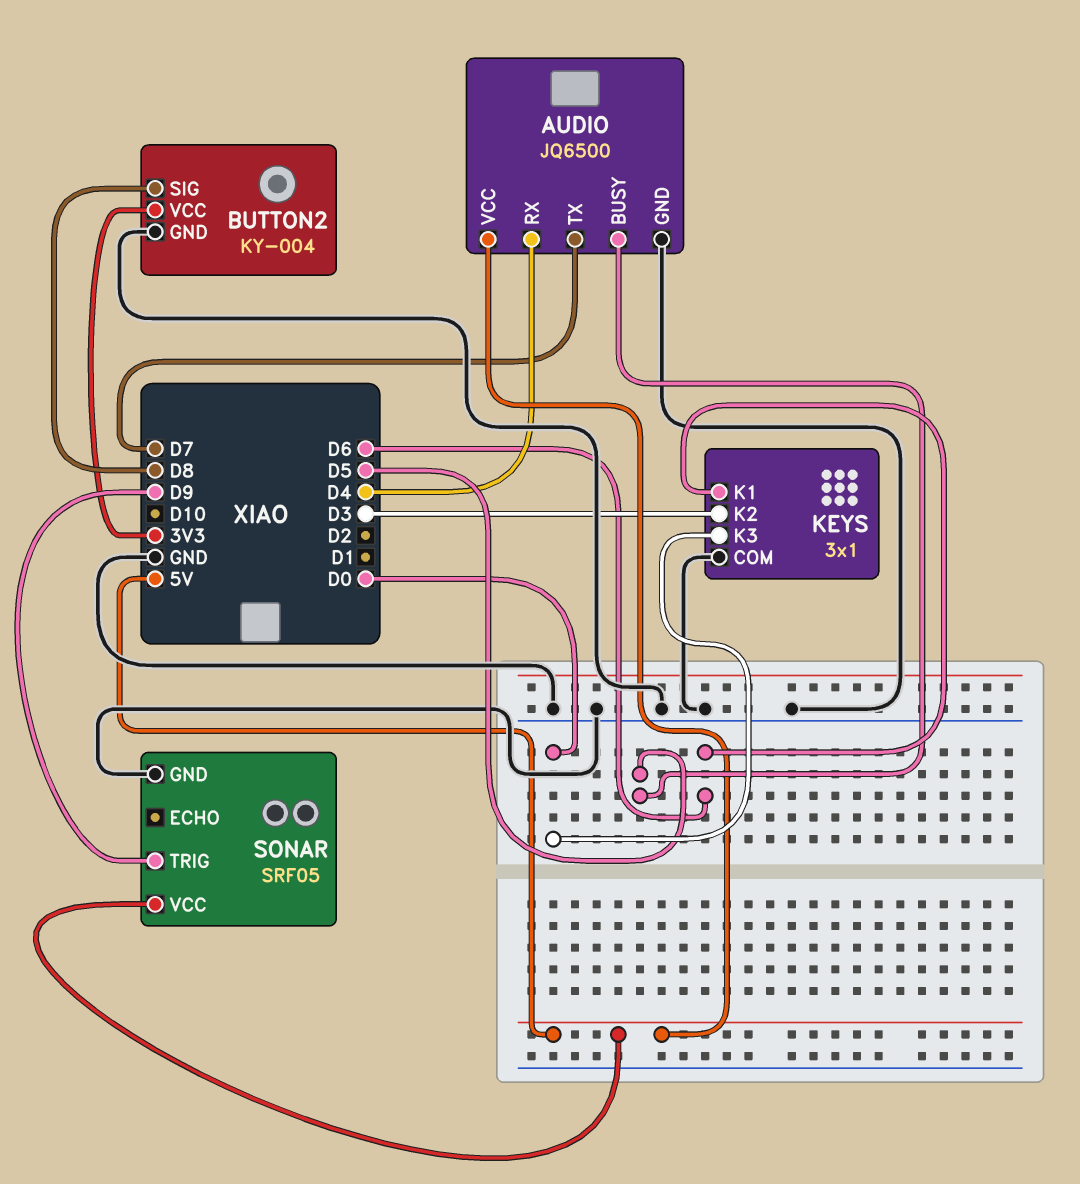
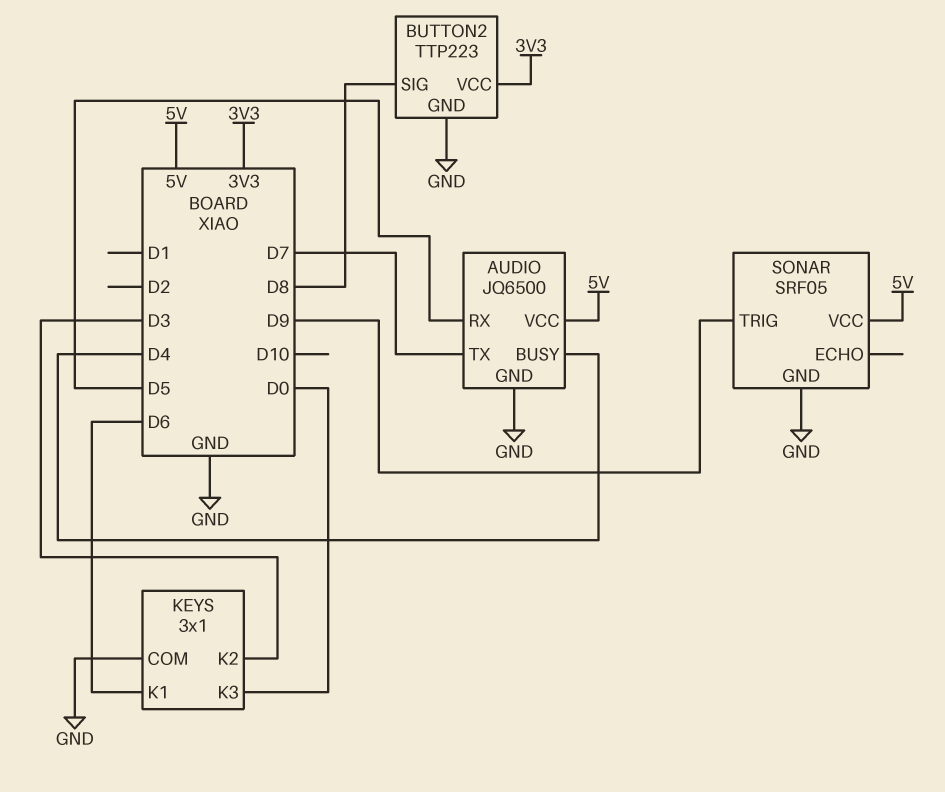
AUDIO pin BUSY: D5 -> D4
AUDIO pin RX: D4 -> D5
BUTTON2: KY-004 -> TTP223

